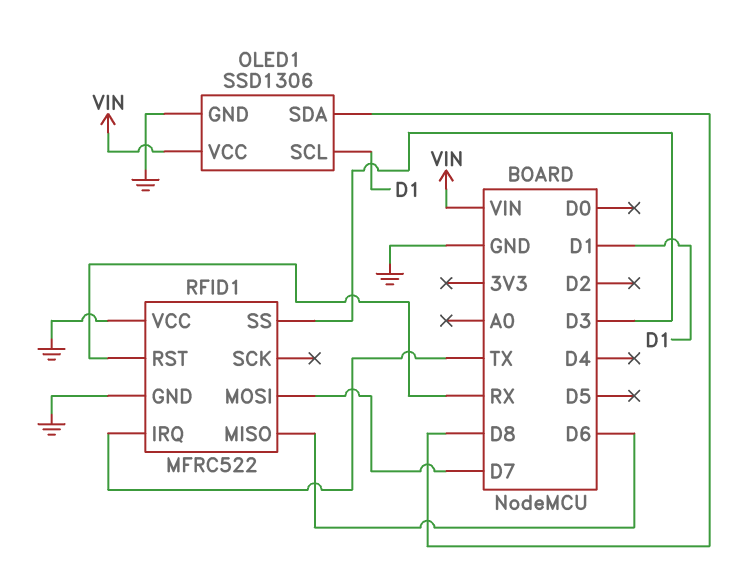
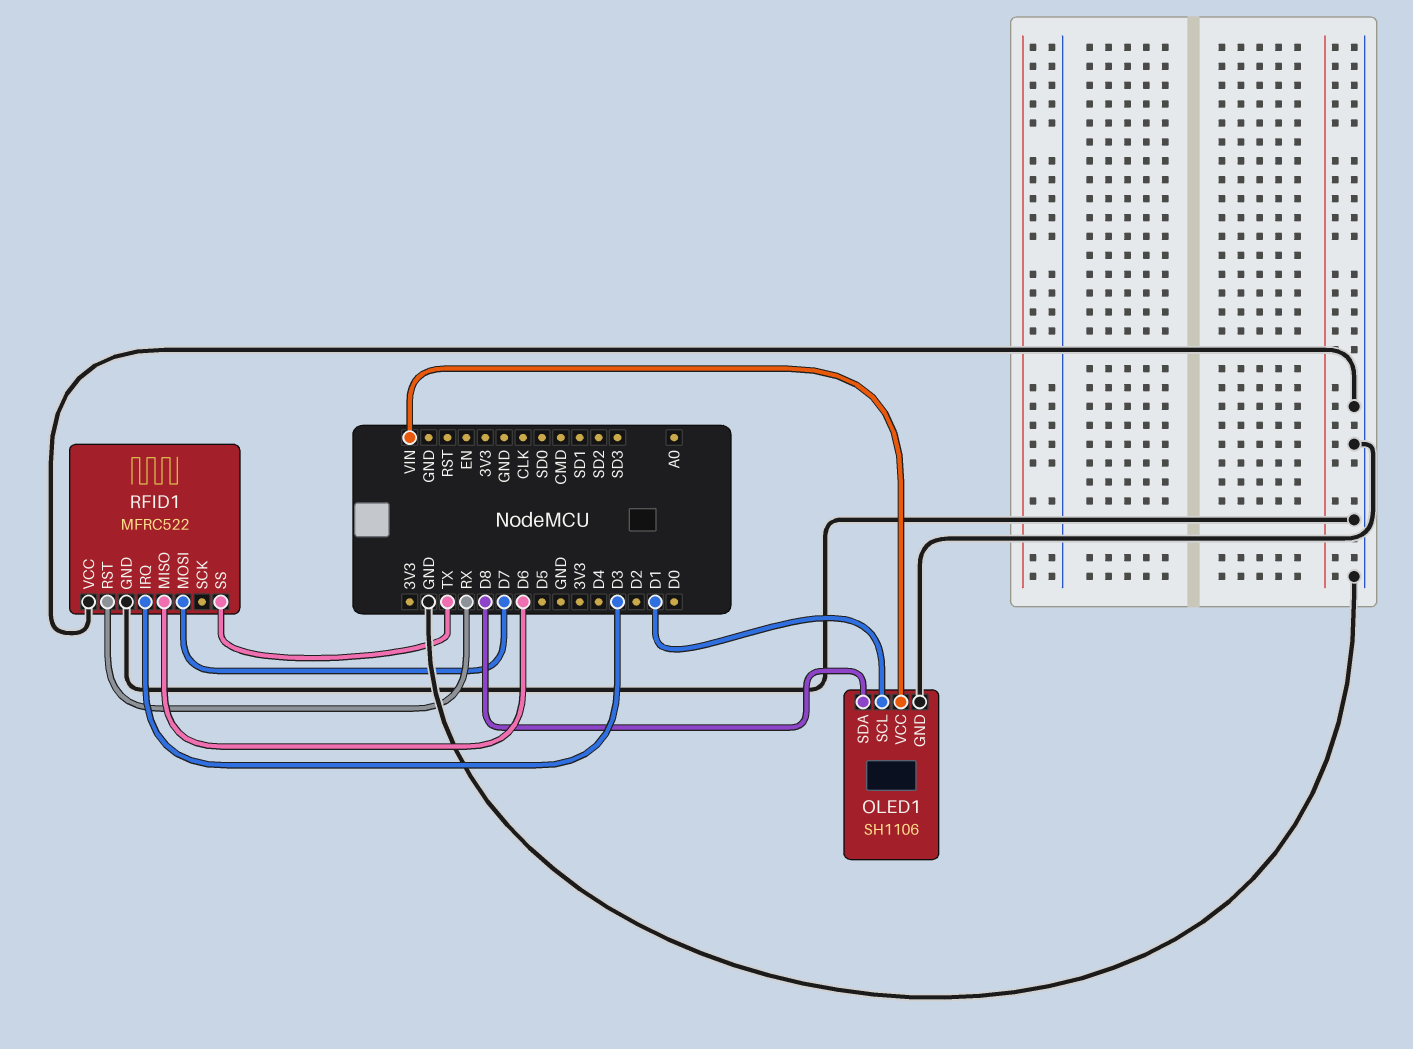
OLED1: SSD1306 -> SH1106
RFID1 pin IRQ: TX -> D3
RFID1 pin SS: D3 -> TX

